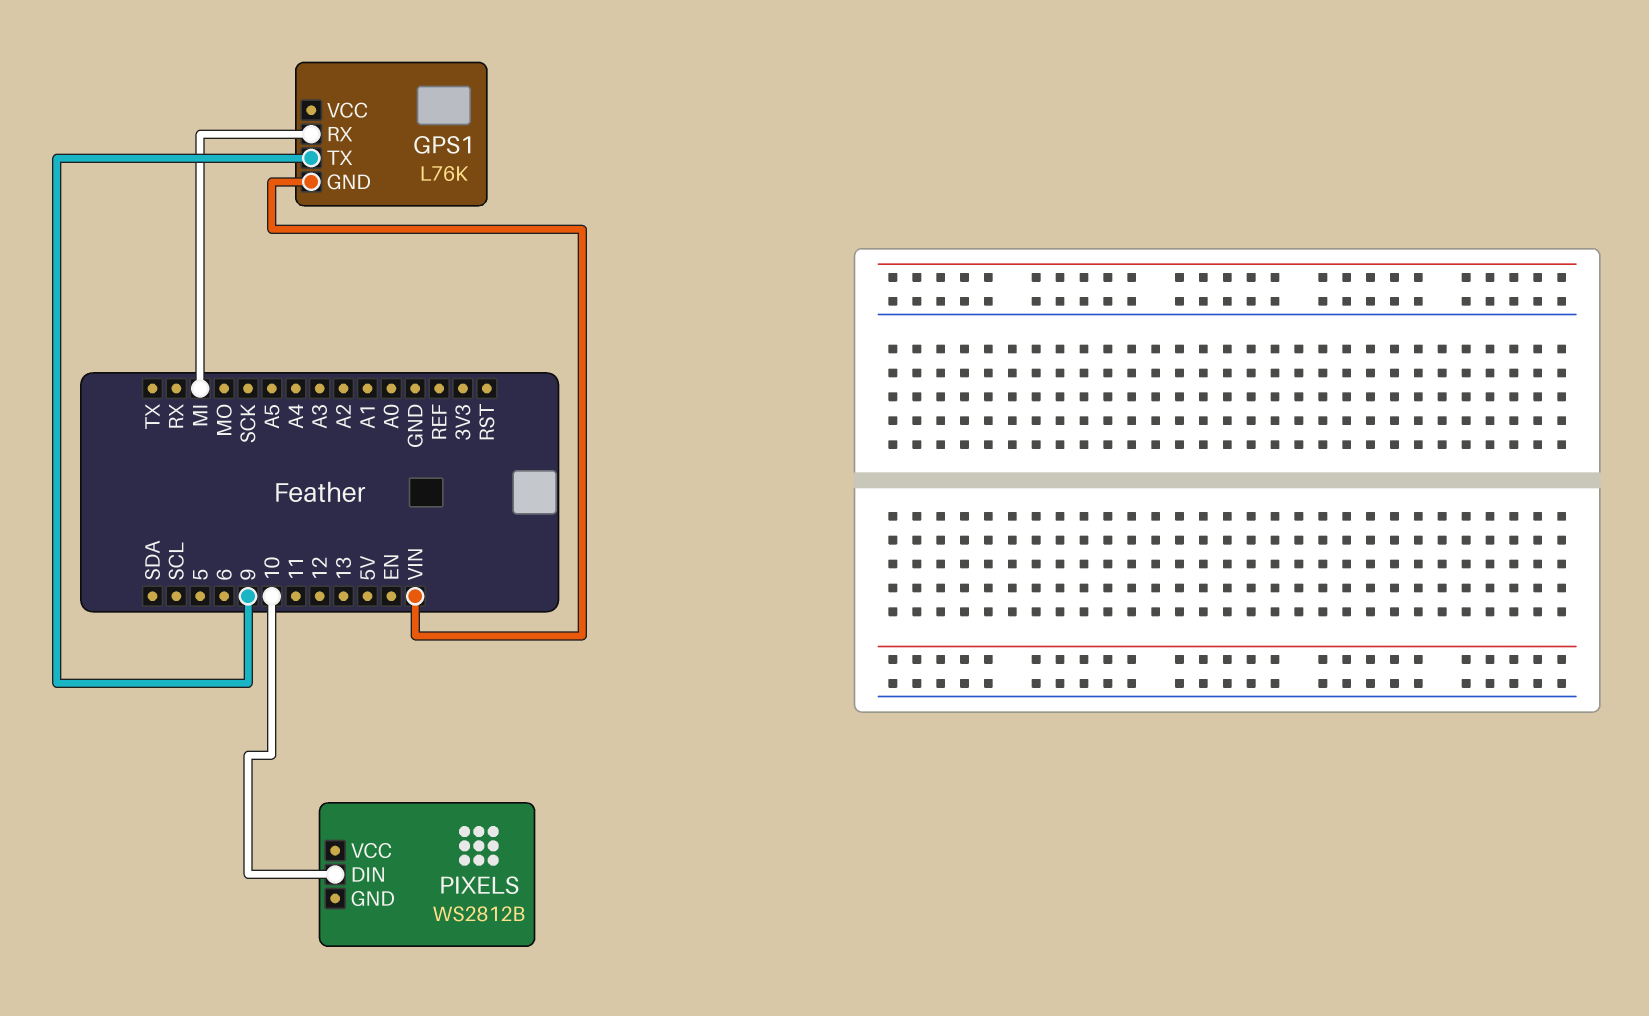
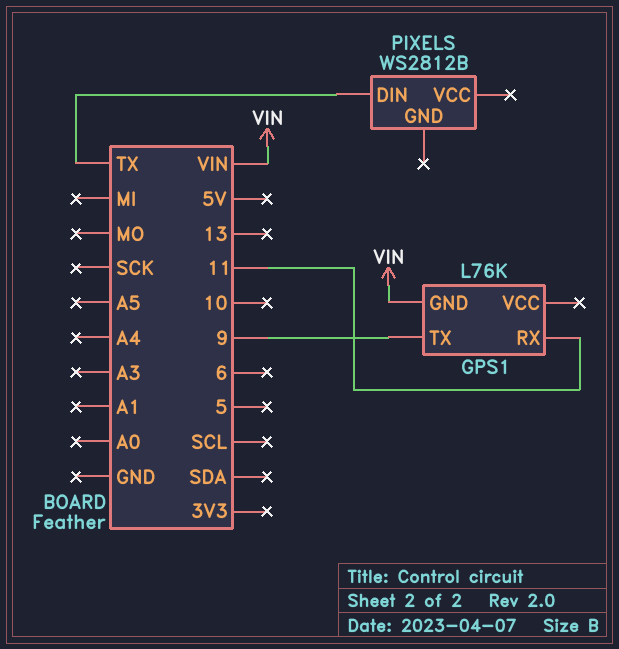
GPS1 pin RX: MI -> 11
PIXELS pin DIN: 10 -> TX

